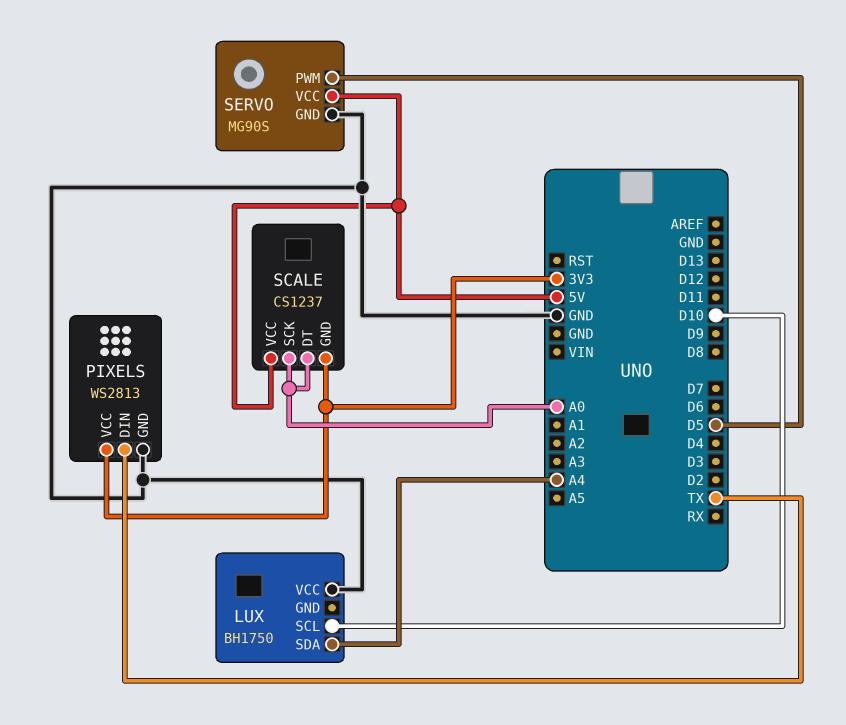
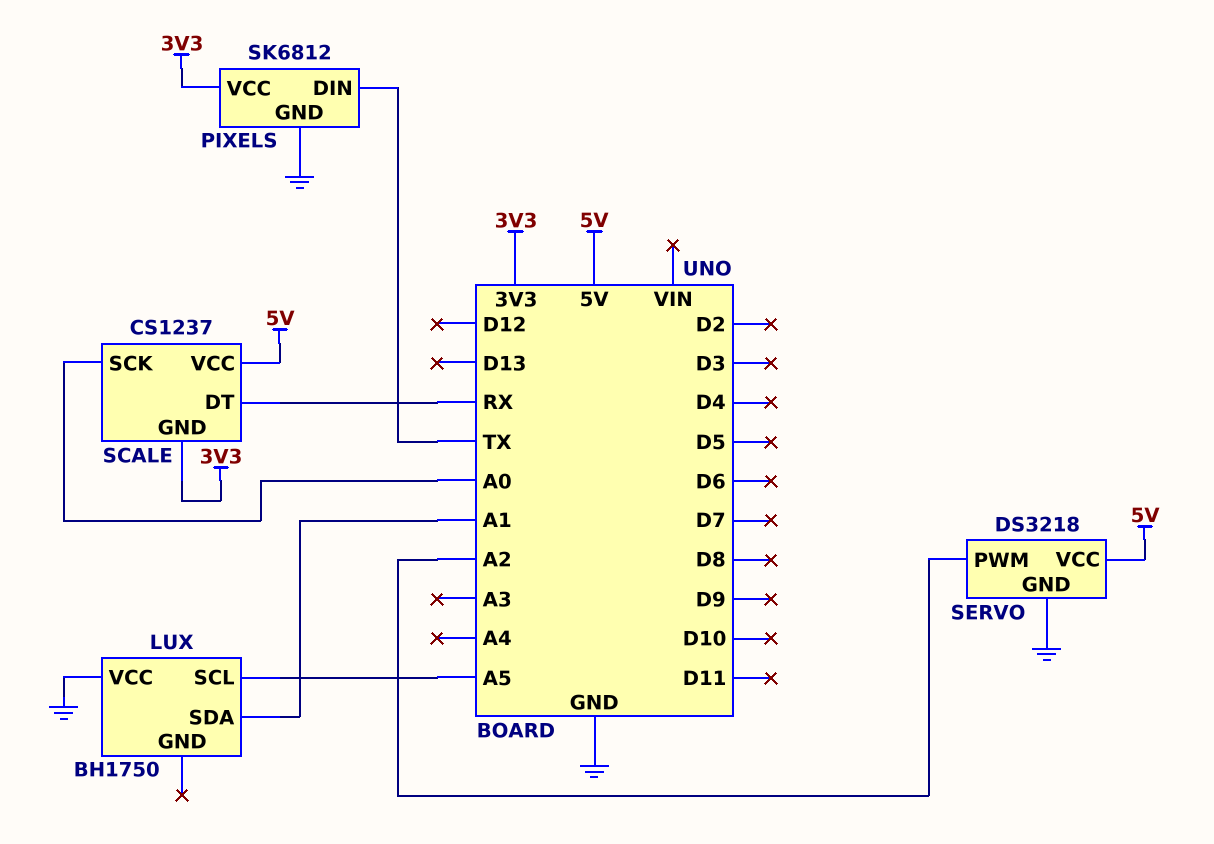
LUX pin SCL: D10 -> A5
LUX pin SDA: A4 -> A1
PIXELS: WS2813 -> SK6812
SCALE pin DT: A0 -> RX
SERVO: MG90S -> DS3218
SERVO pin PWM: D5 -> A2

